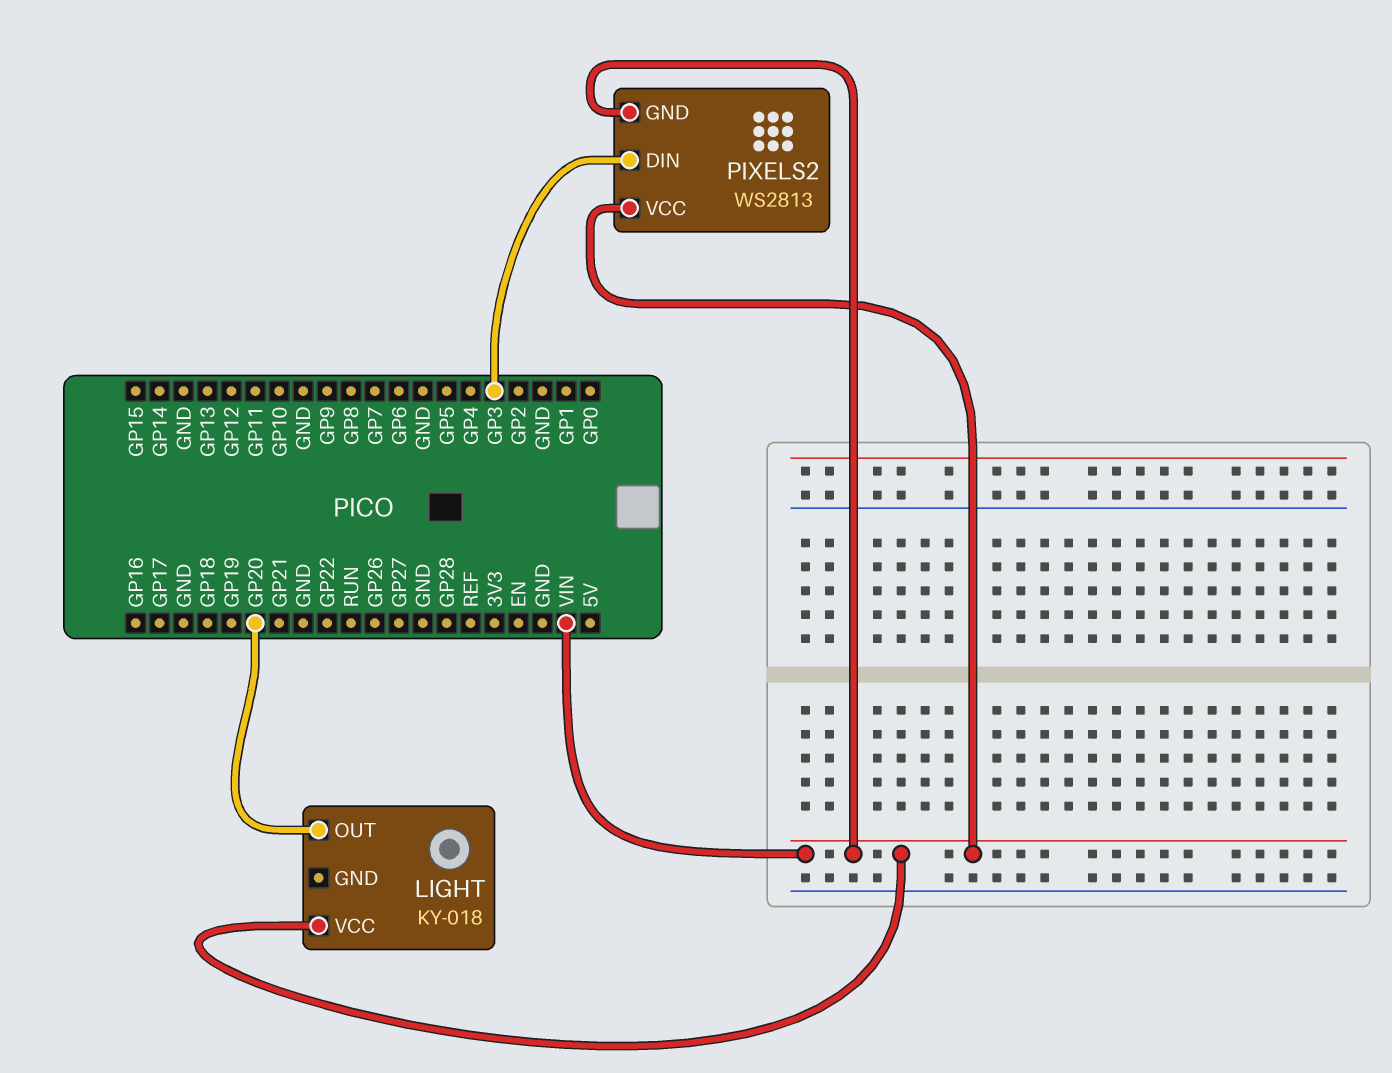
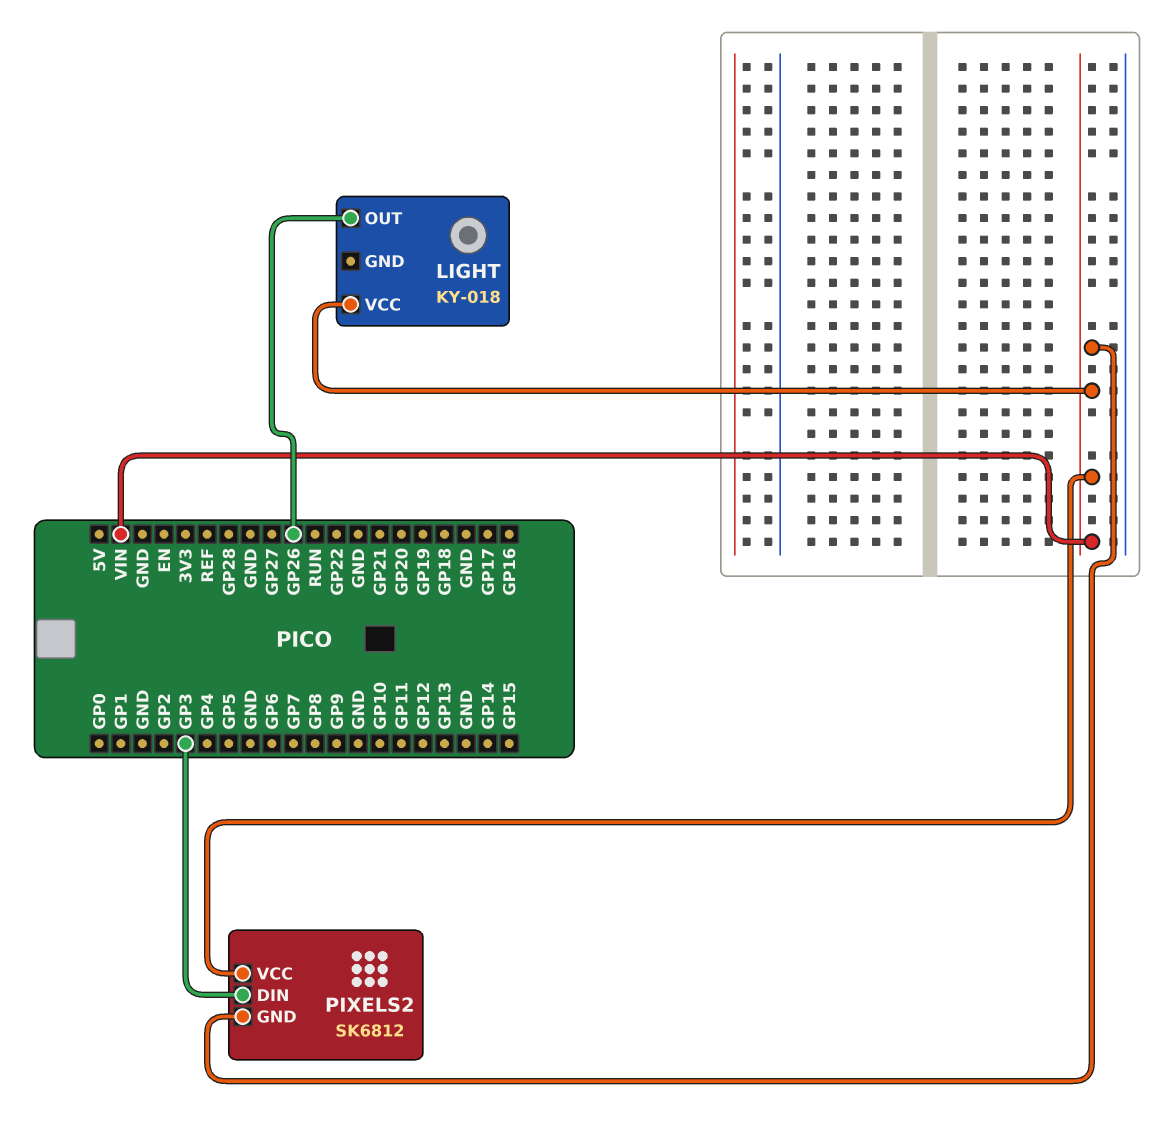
LIGHT pin OUT: GP20 -> GP26
PIXELS2: WS2813 -> SK6812

